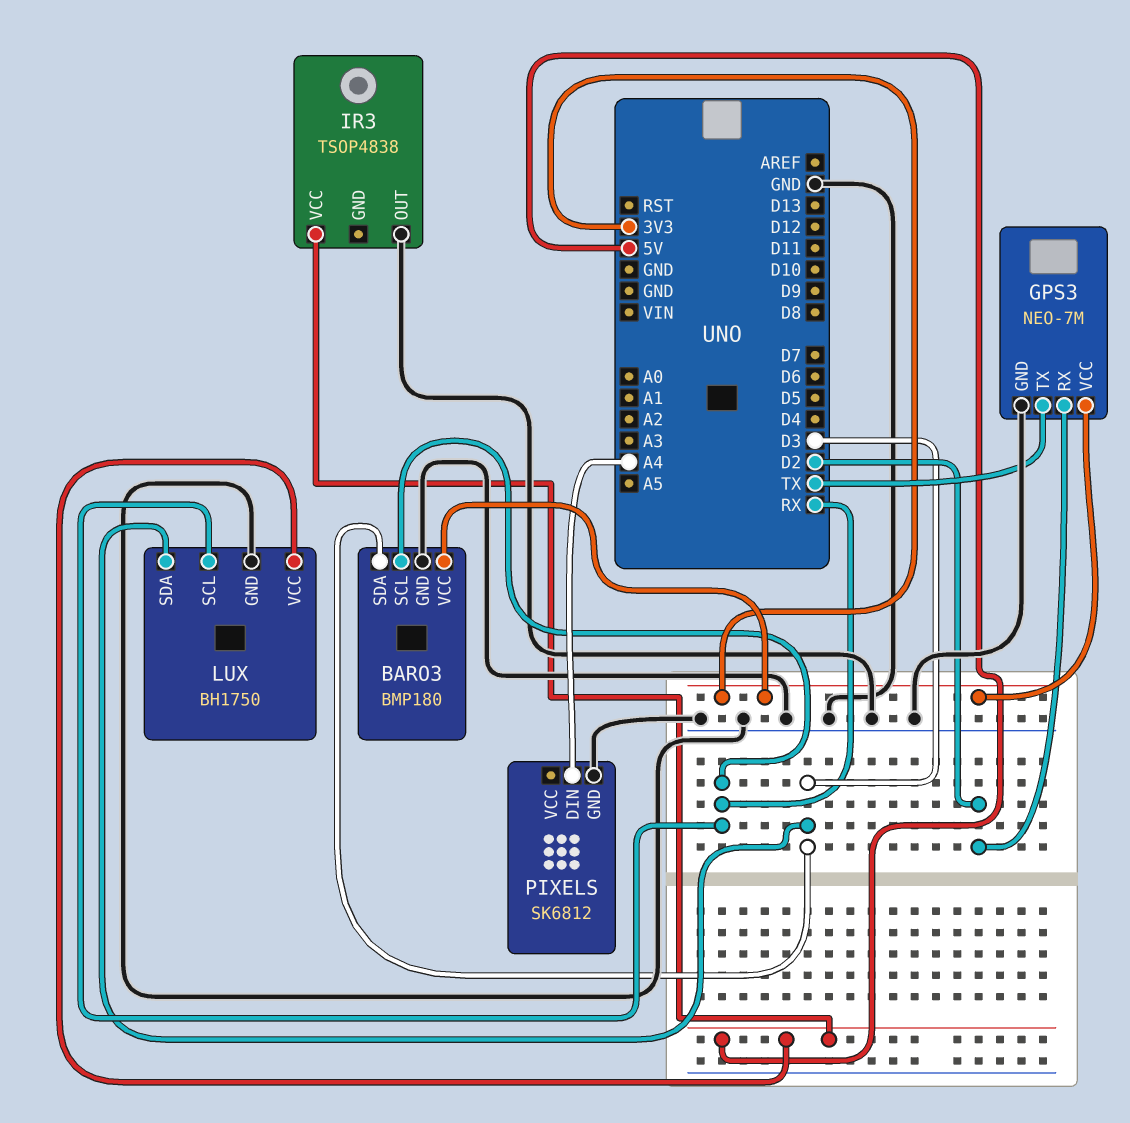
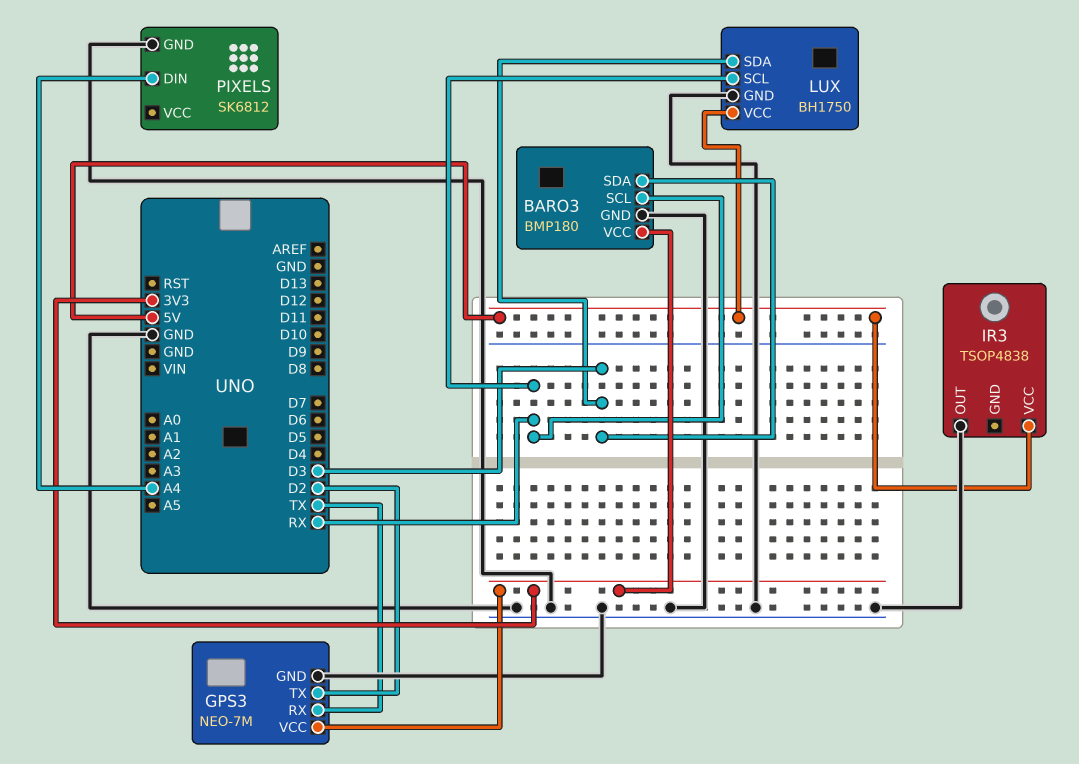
GPS3 pin RX: D2 -> TX
GPS3 pin TX: TX -> D2

